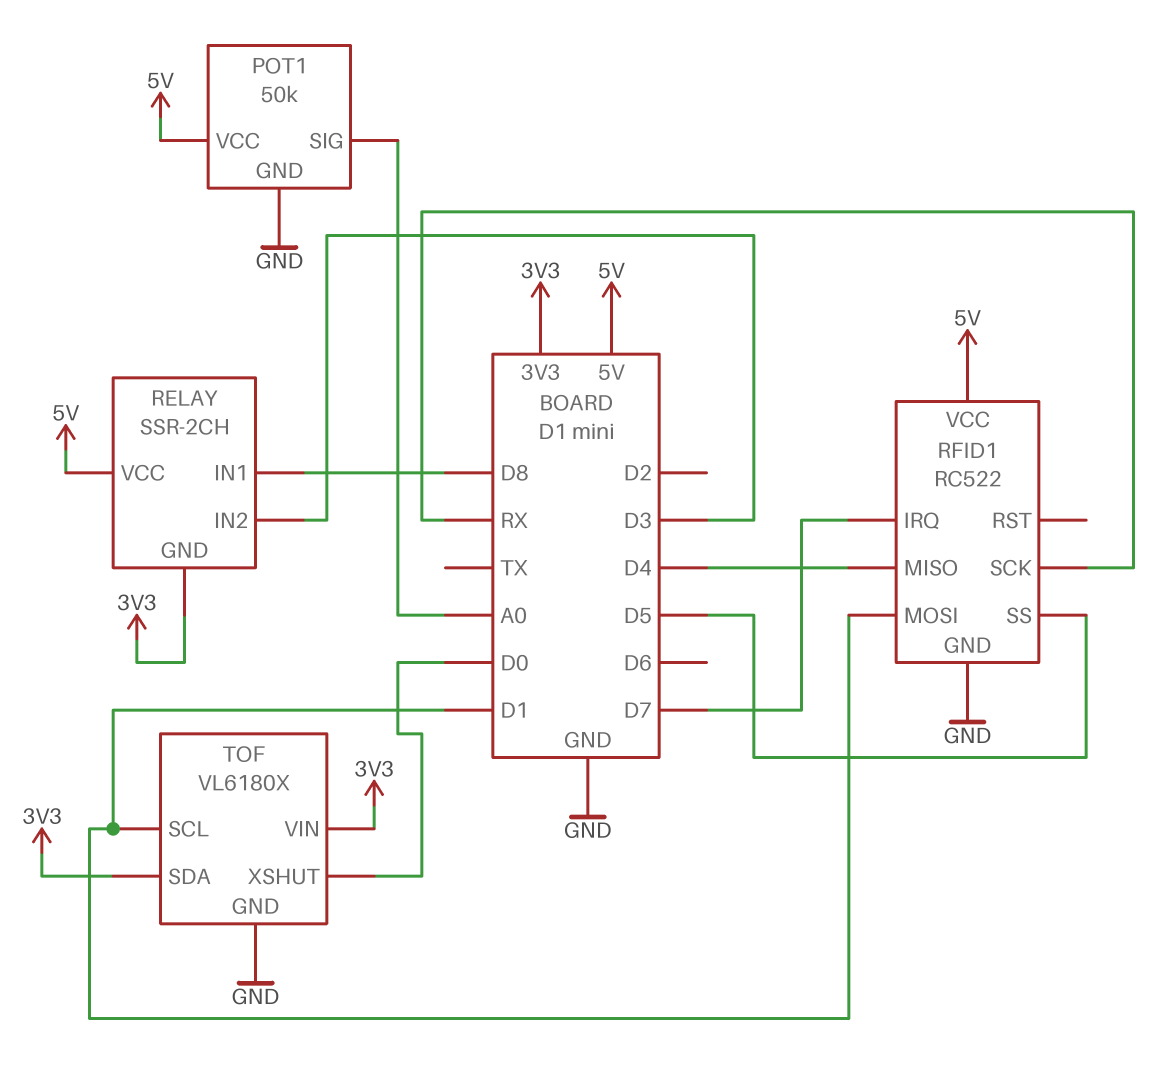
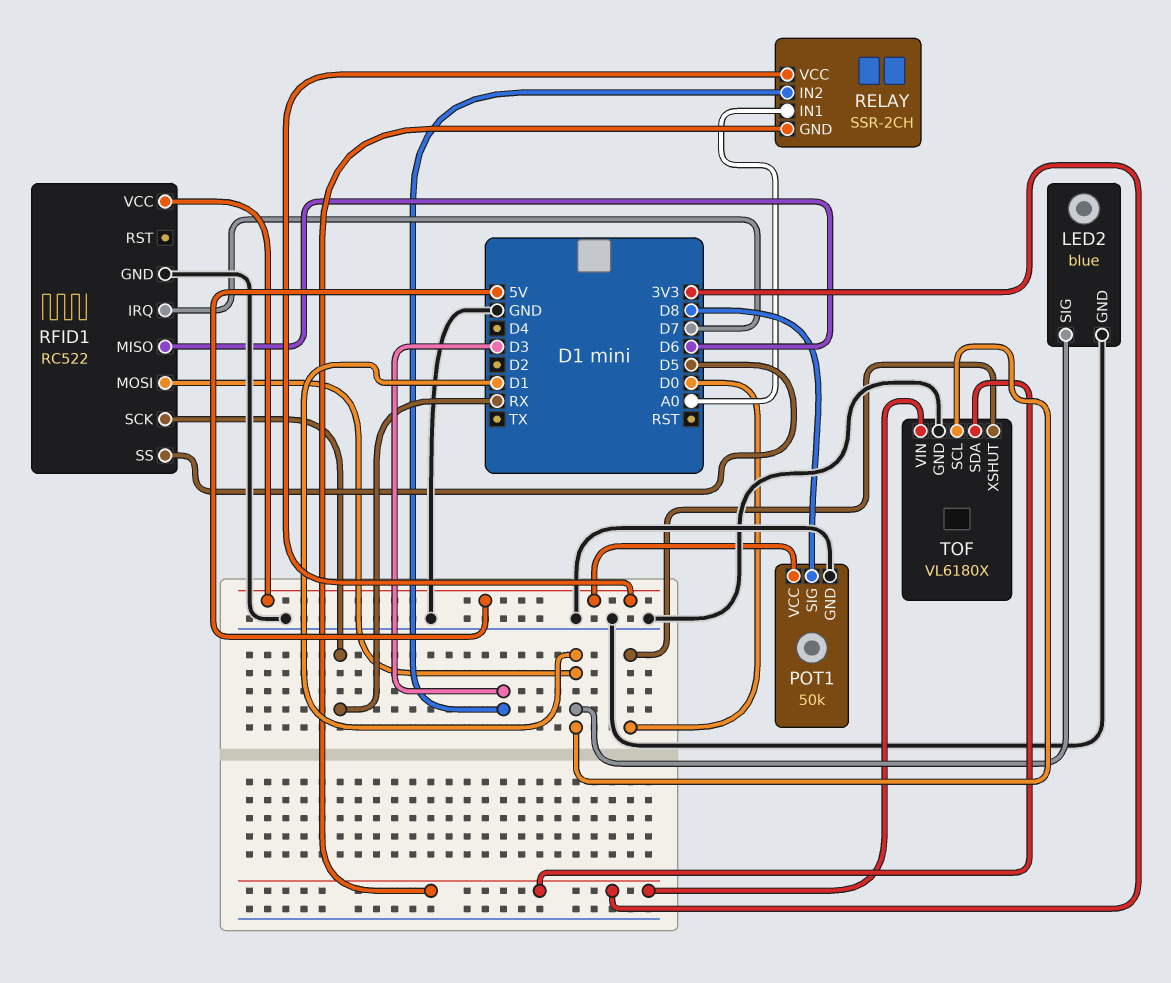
LED2: none -> blue
LED2 pin GND: none -> GND
LED2 pin SIG: none -> D1
POT1 pin SIG: A0 -> D8
RELAY pin IN1: D8 -> A0
RFID1 pin MISO: D4 -> D6

